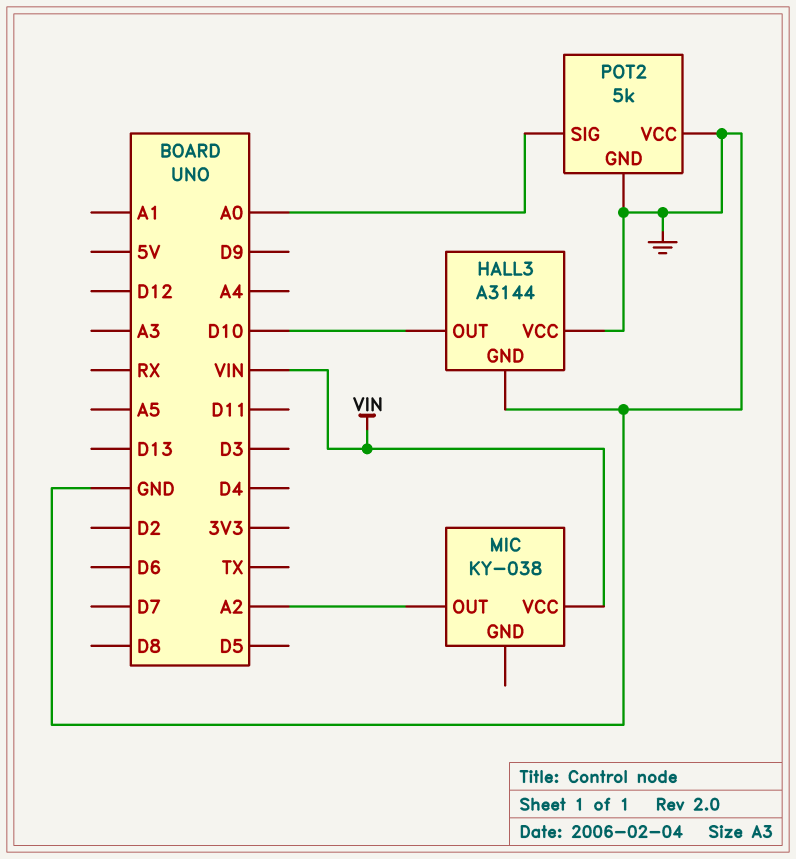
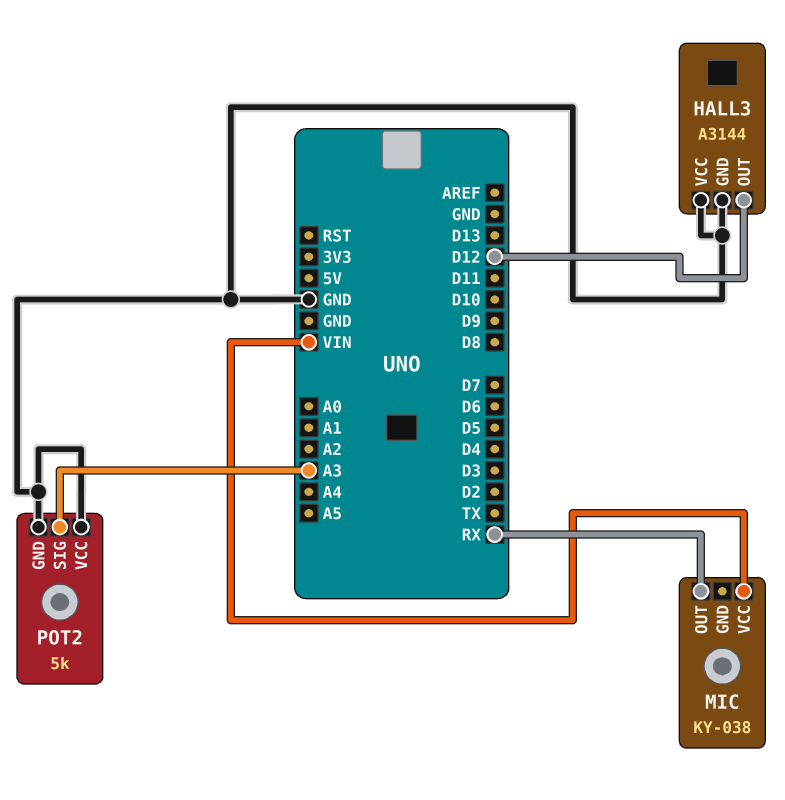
HALL3 pin OUT: D10 -> D12
MIC pin OUT: A2 -> RX
POT2 pin SIG: A0 -> A3

